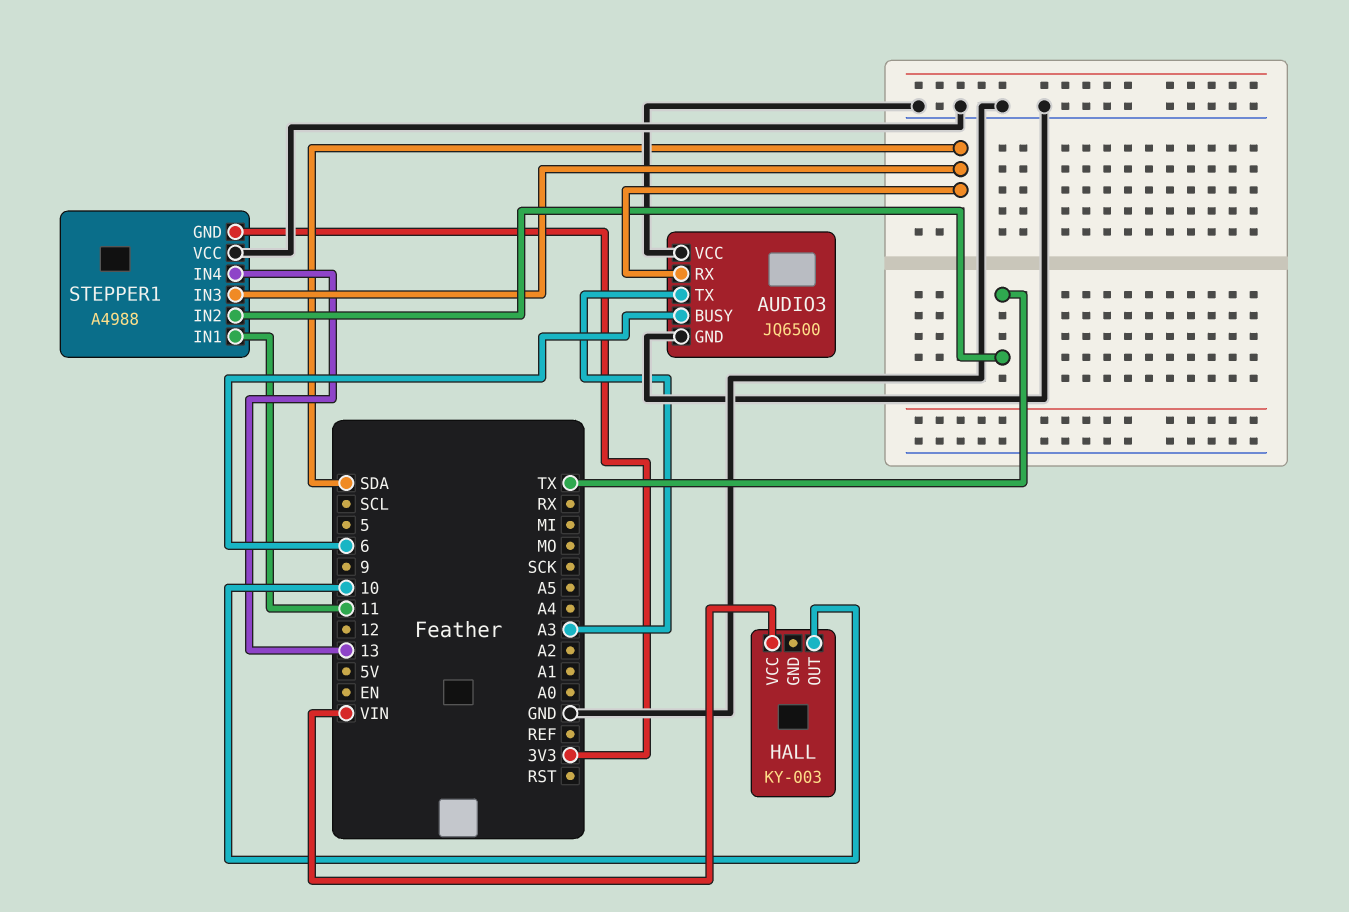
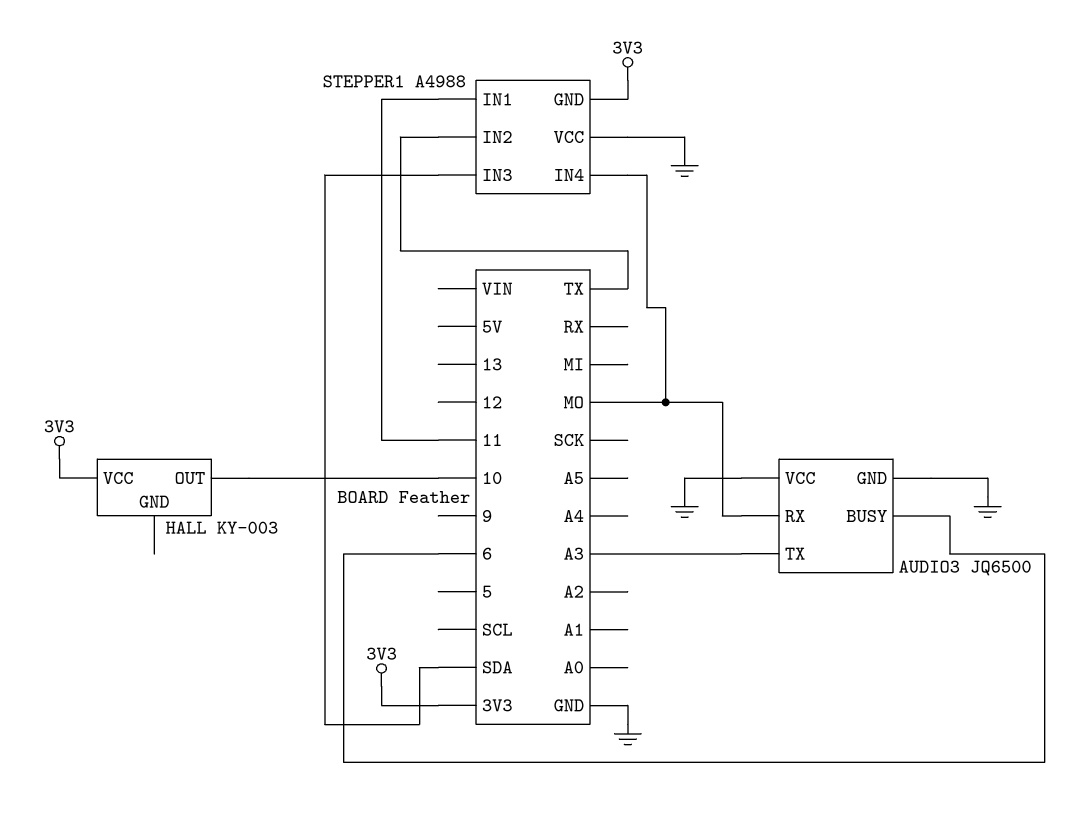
AUDIO3 pin RX: SDA -> MO
HALL pin VCC: VIN -> 3V3
STEPPER1 pin IN4: 13 -> MO

